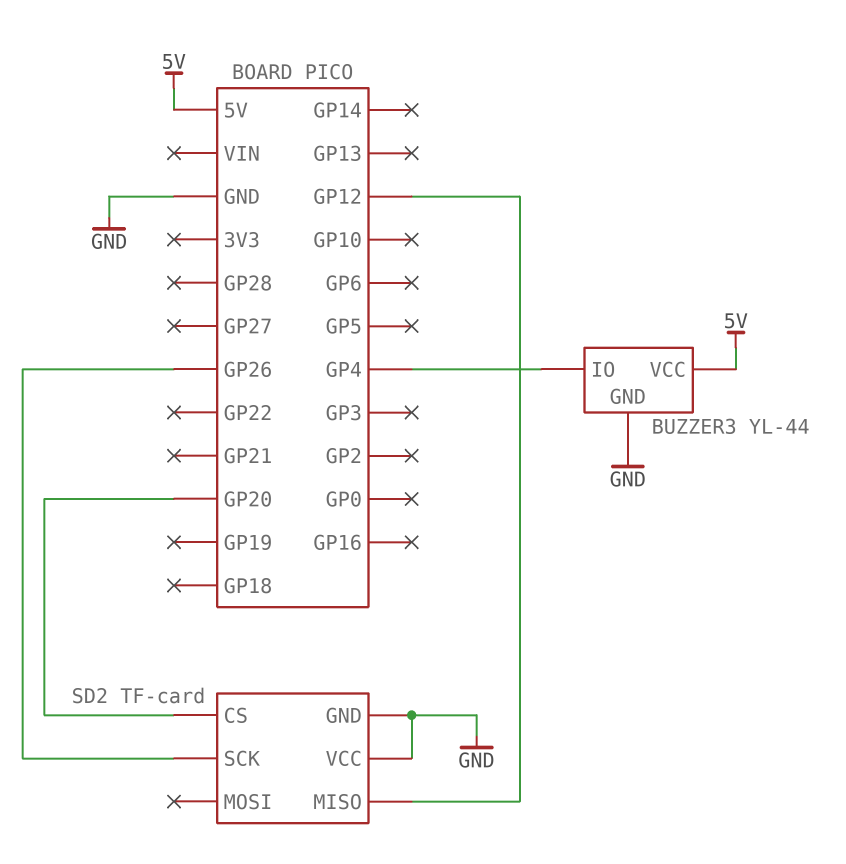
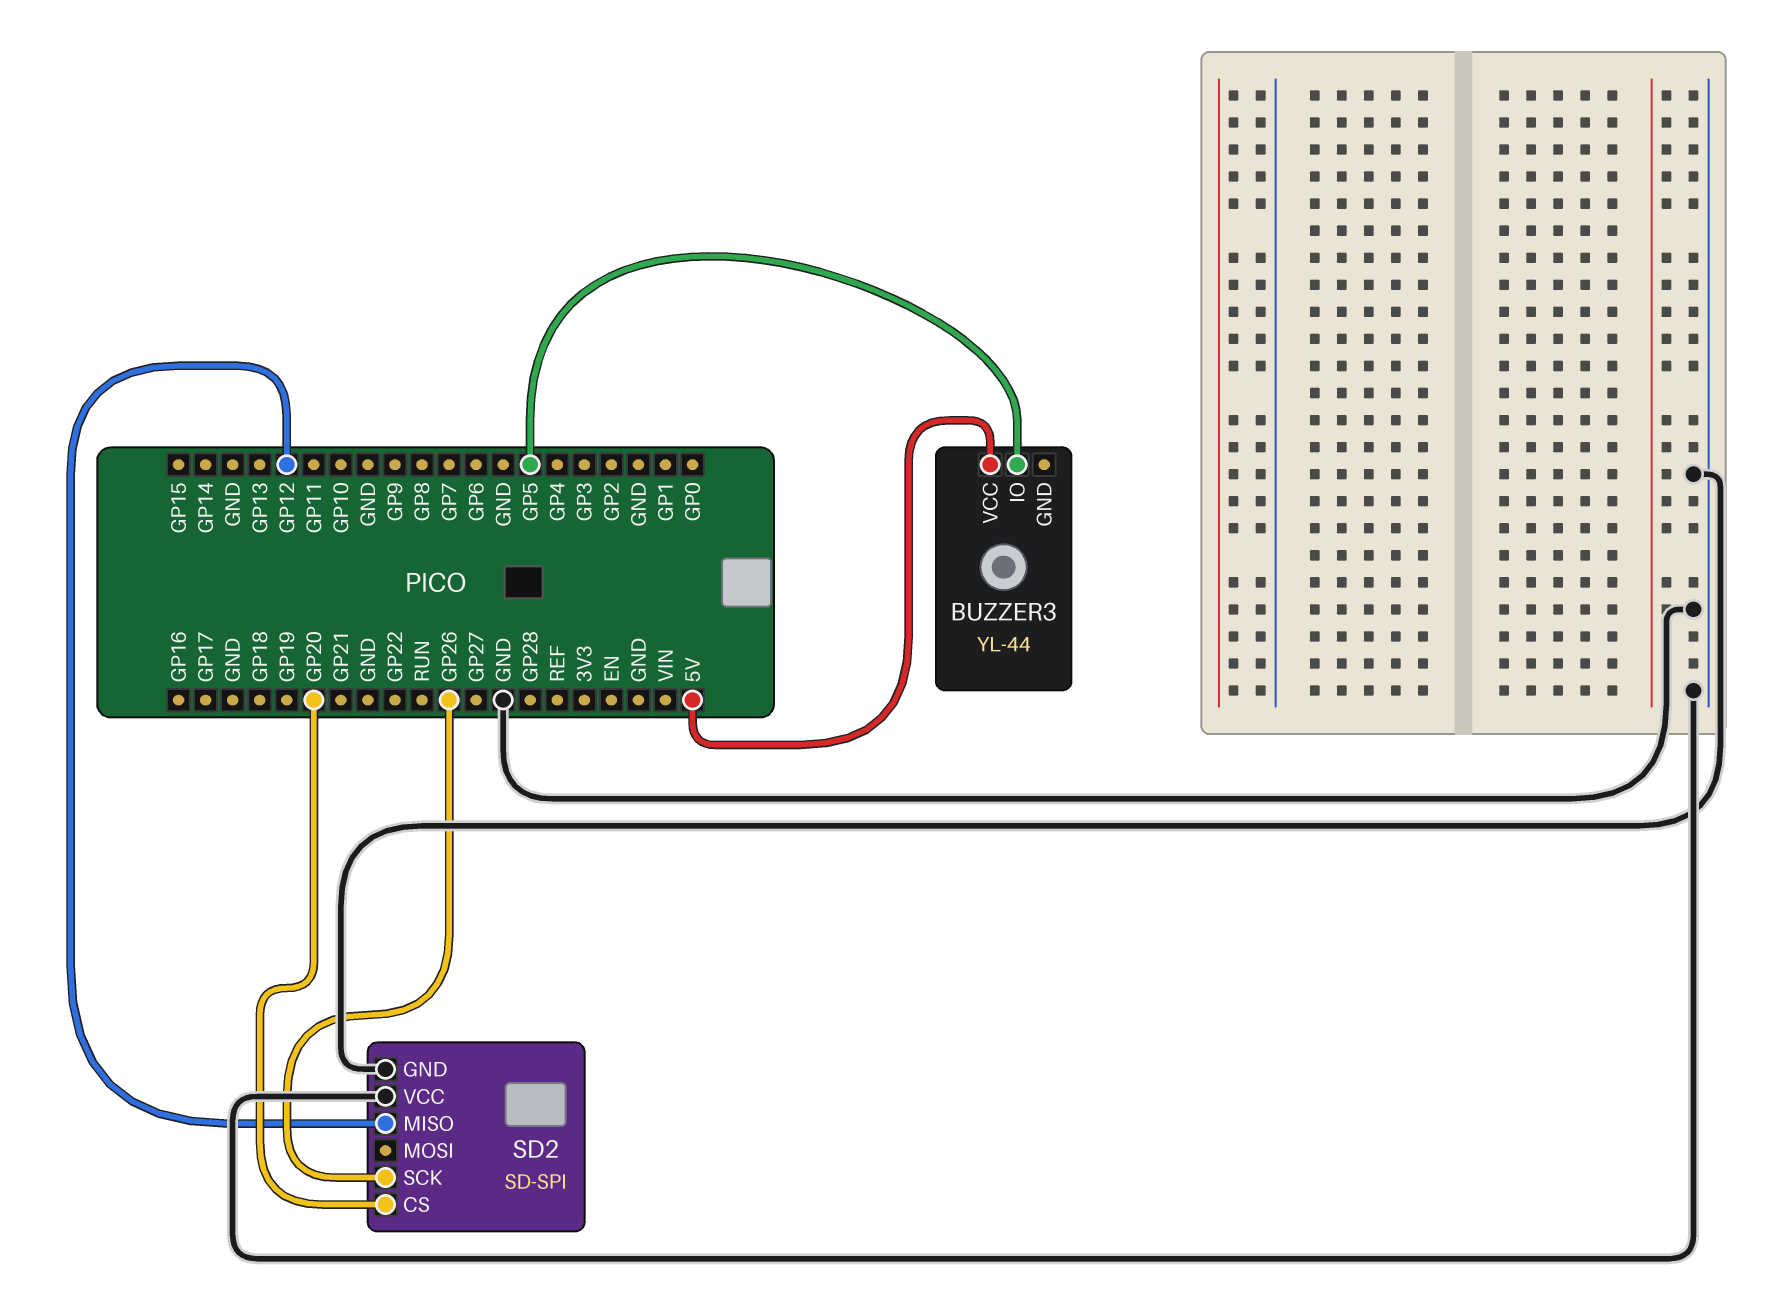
BUZZER3 pin GND: GND -> none
BUZZER3 pin IO: GP4 -> GP5
SD2: TF-card -> SD-SPI

